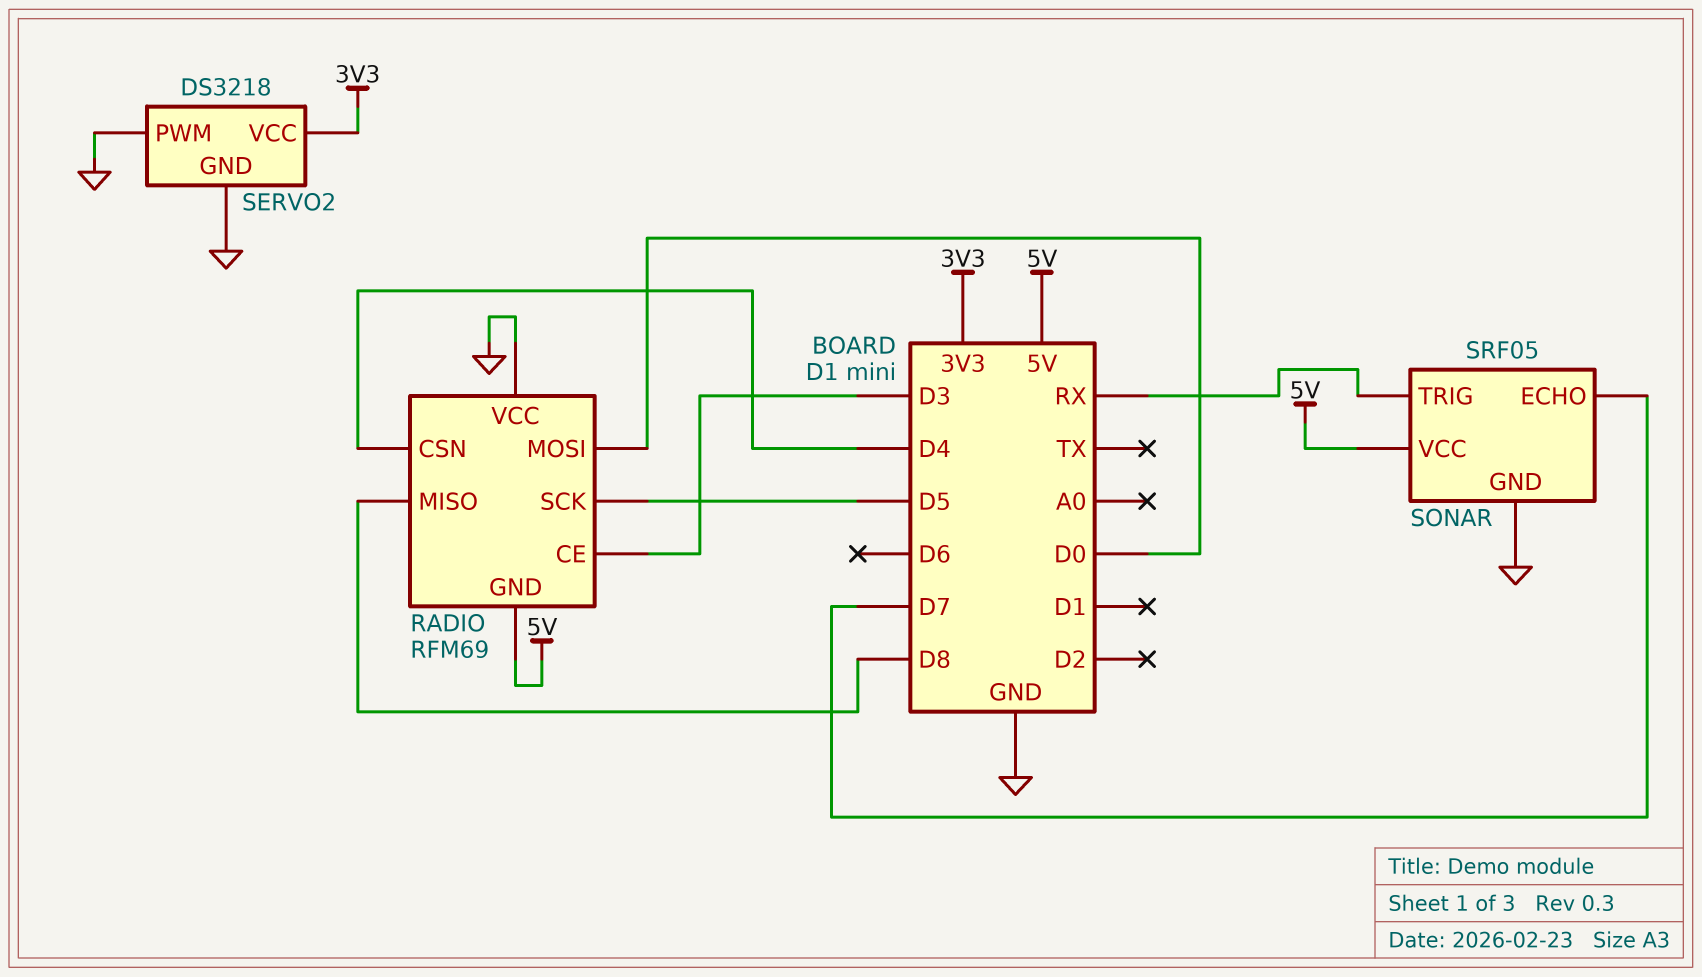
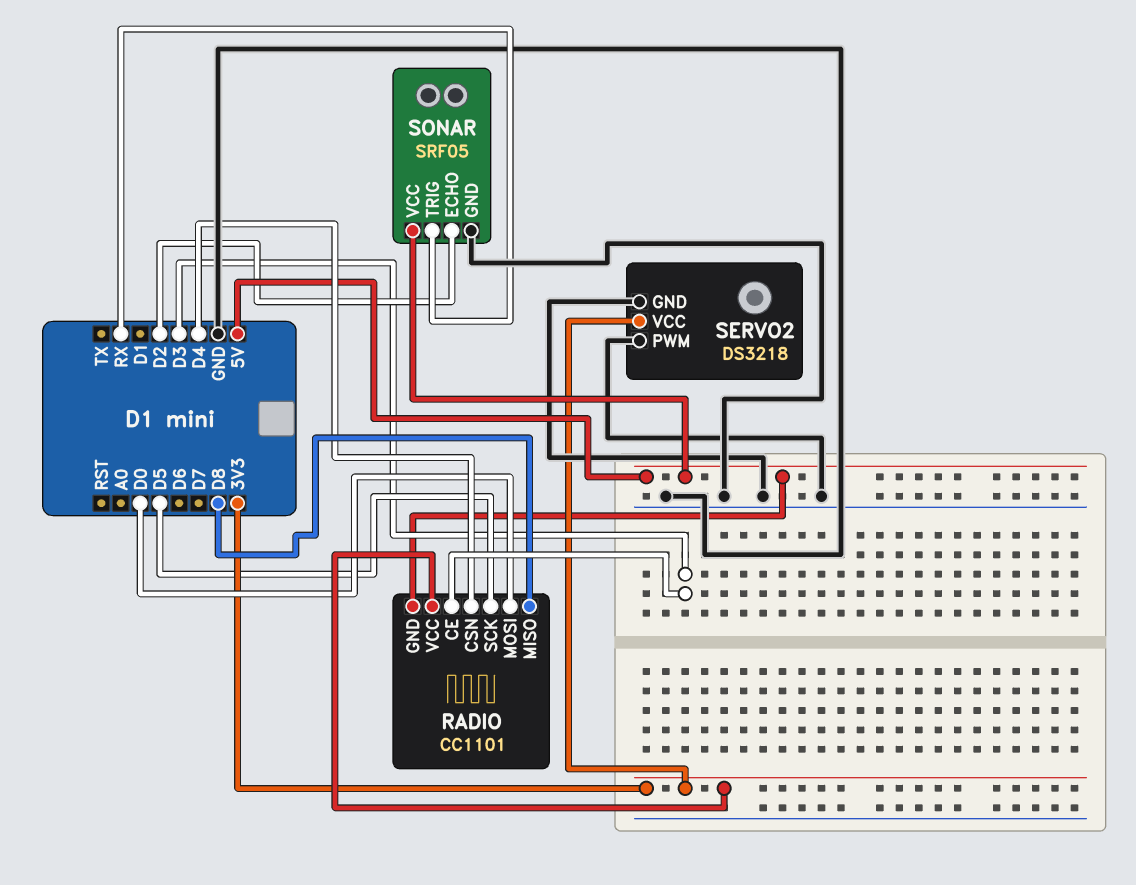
RADIO: RFM69 -> CC1101
RADIO pin VCC: GND -> 3V3
SONAR pin ECHO: D7 -> D2

